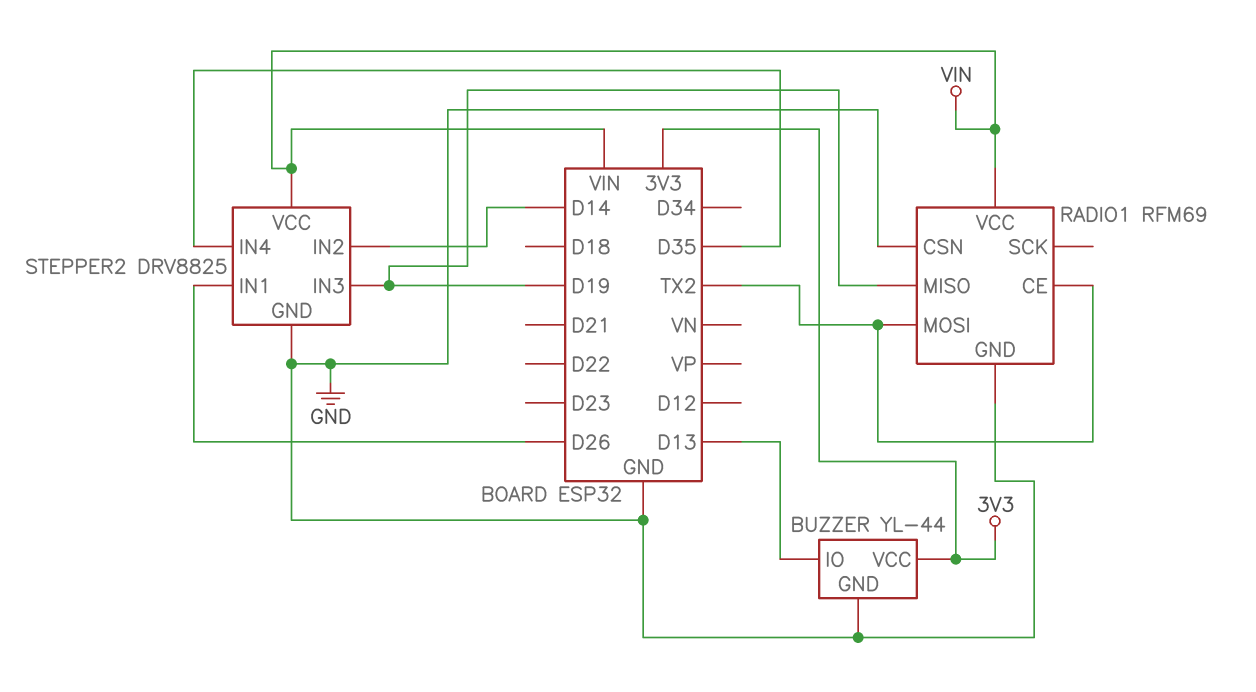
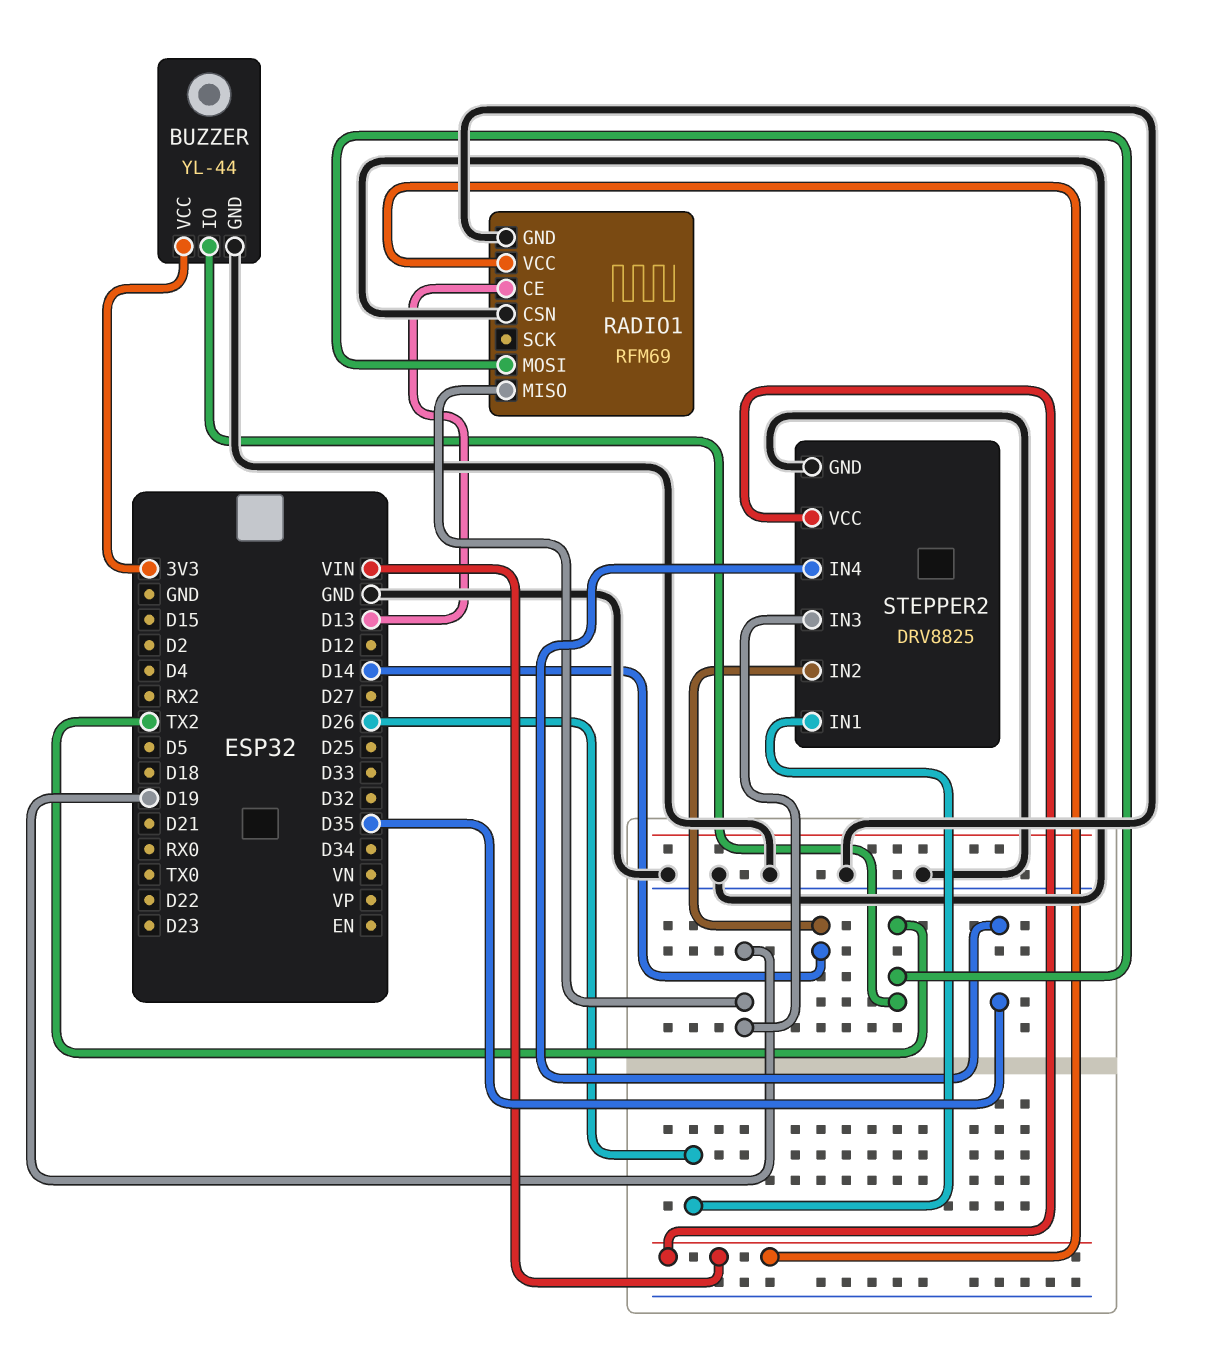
BUZZER pin IO: D13 -> TX2
RADIO1 pin CE: TX2 -> D13

